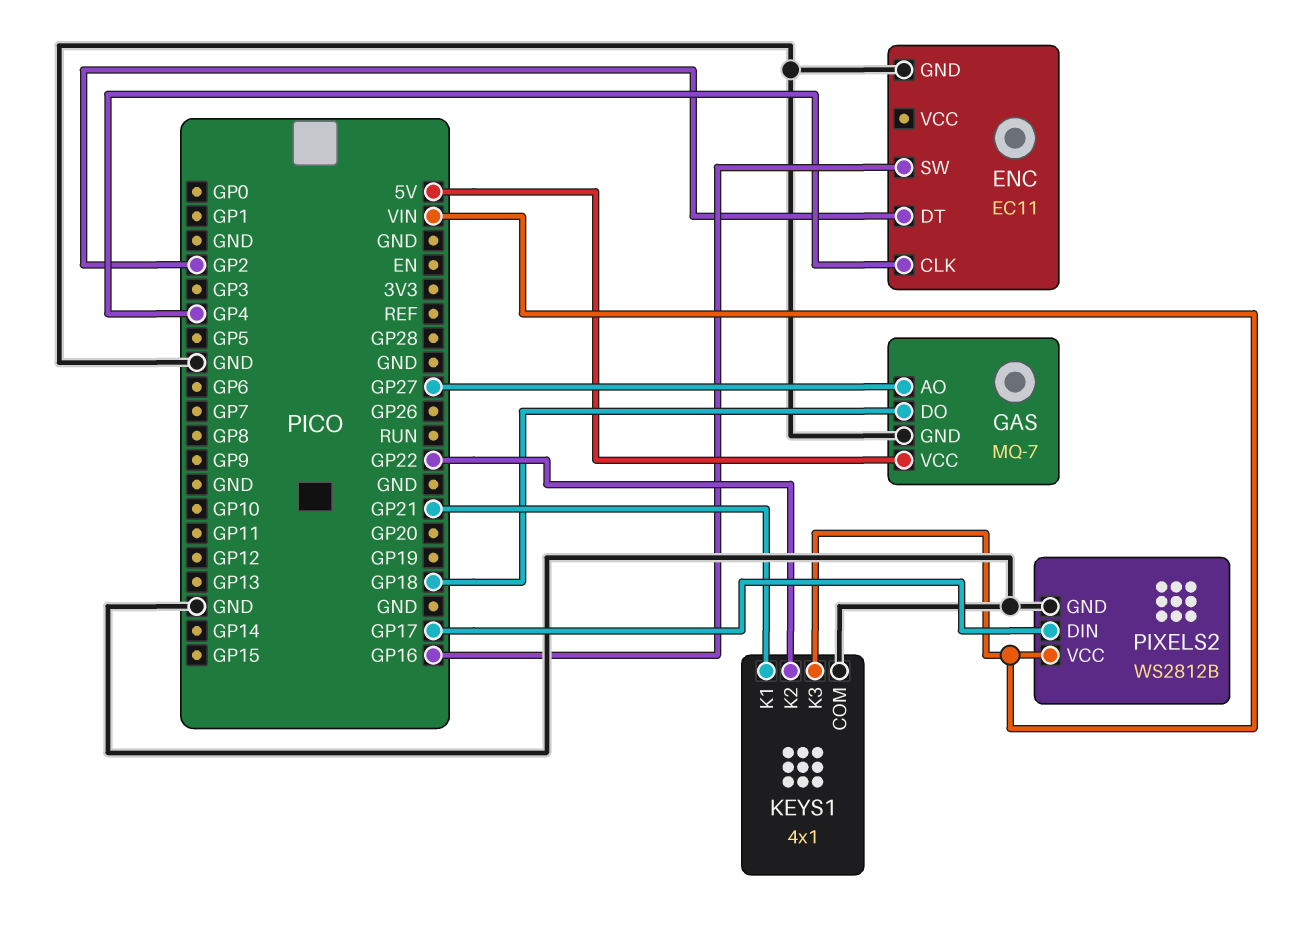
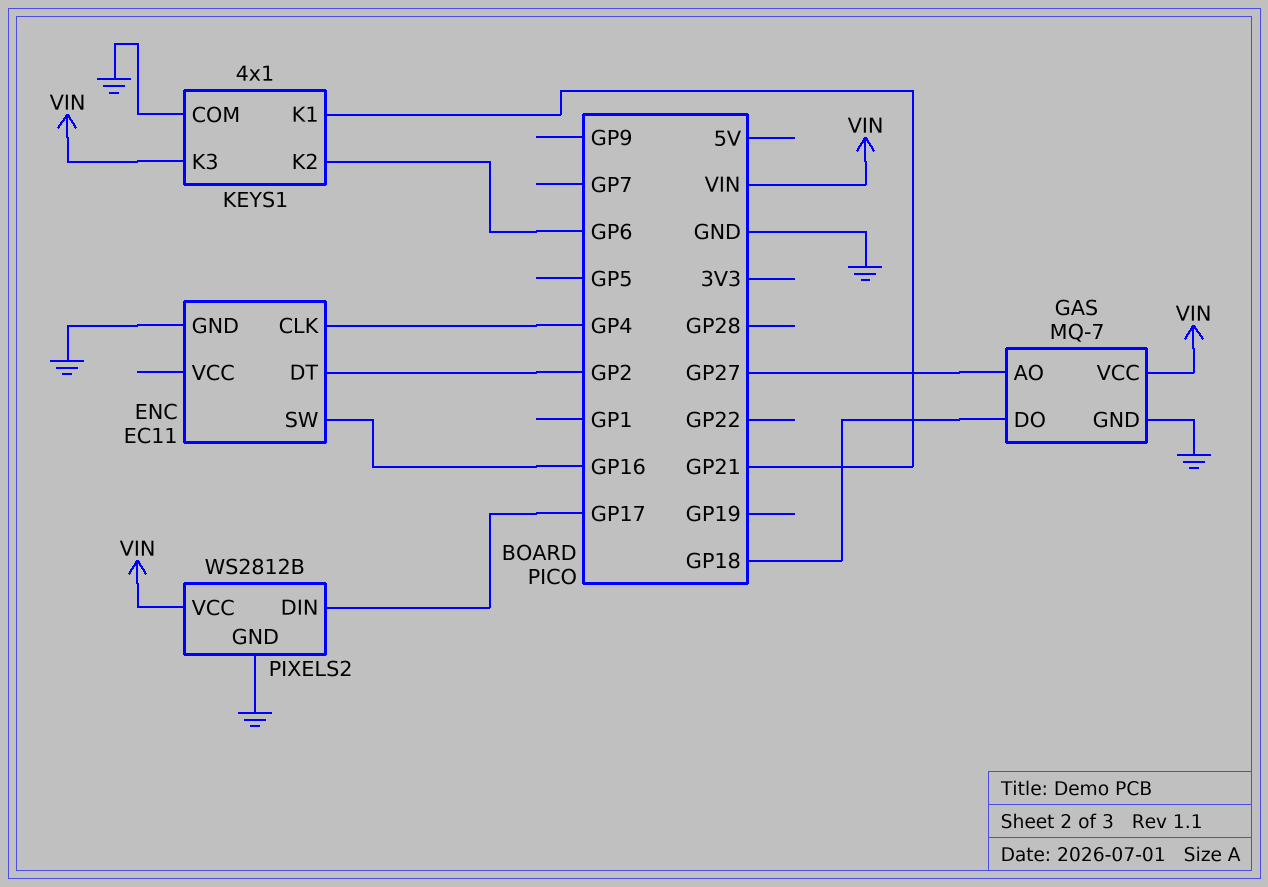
GAS pin VCC: 5V -> VIN
KEYS1 pin K2: GP22 -> GP6

